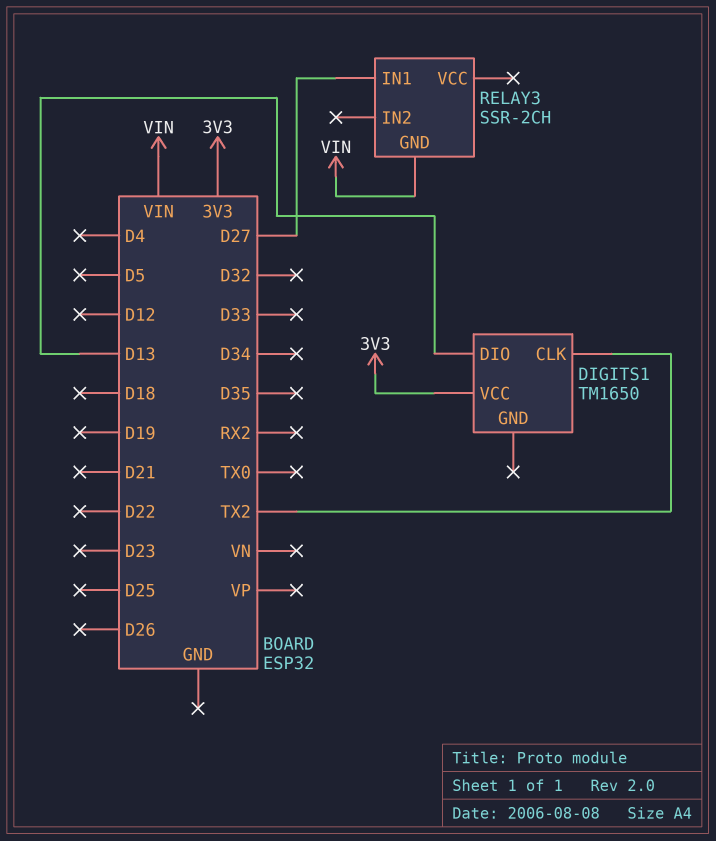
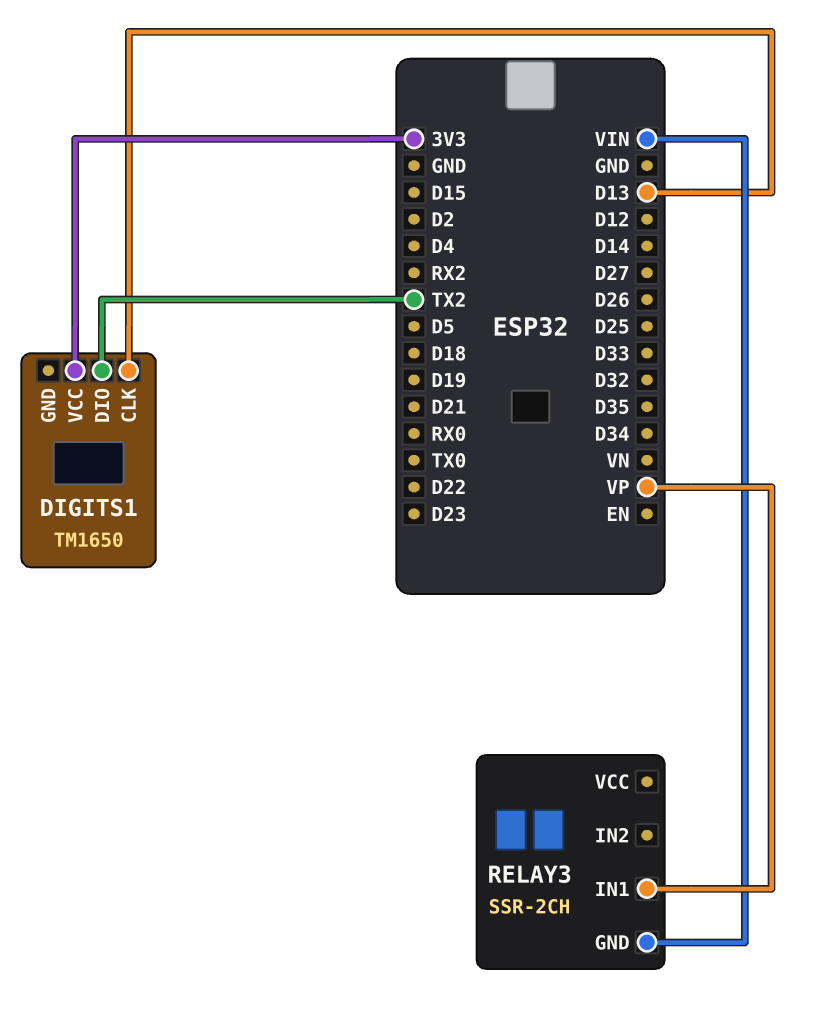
DIGITS1 pin CLK: TX2 -> D13
DIGITS1 pin DIO: D13 -> TX2
RELAY3 pin IN1: D27 -> VP

